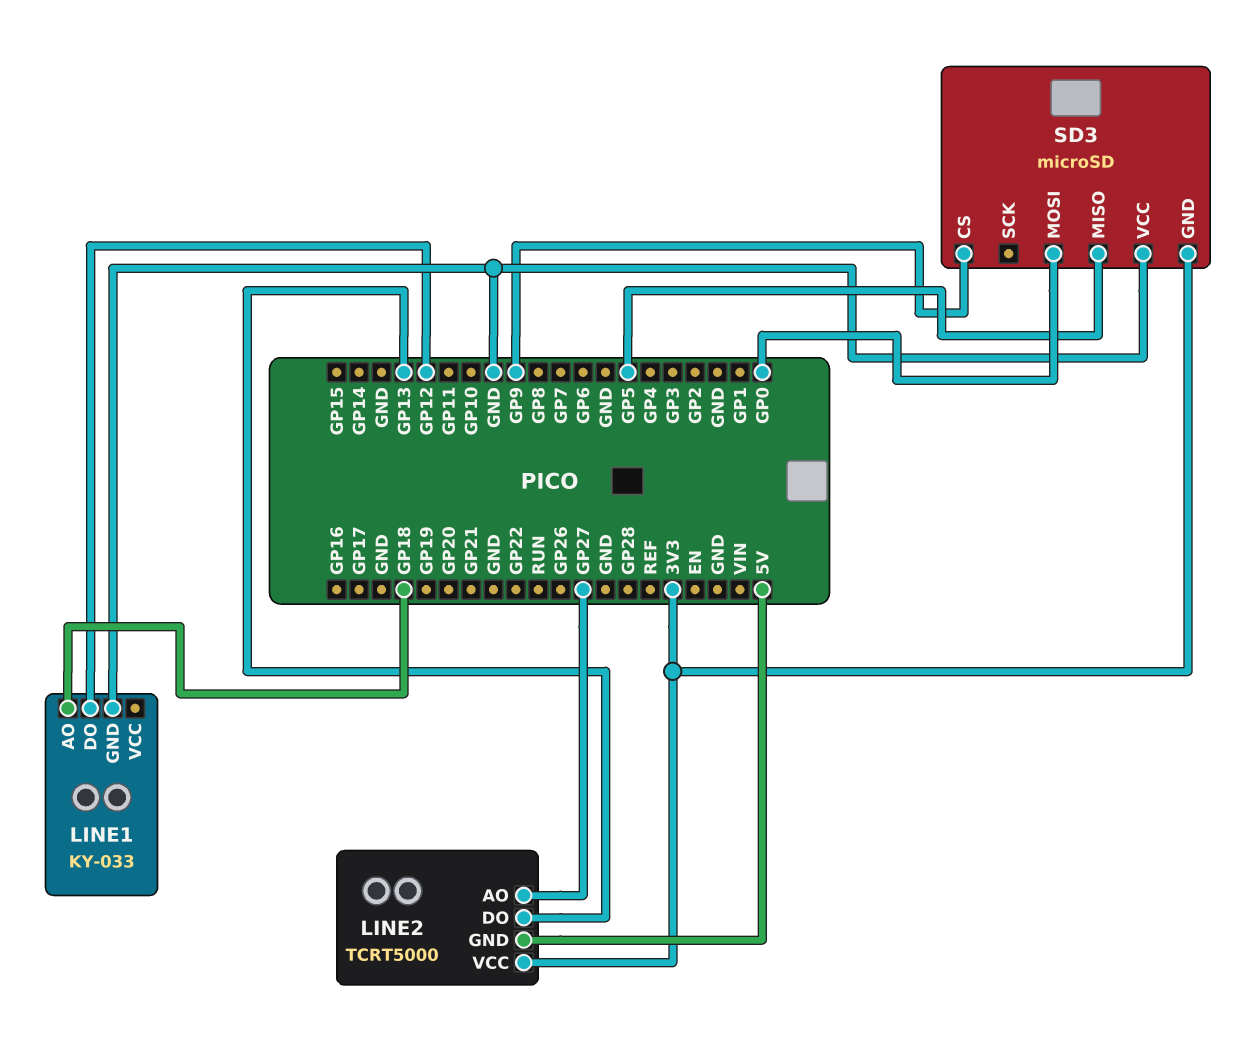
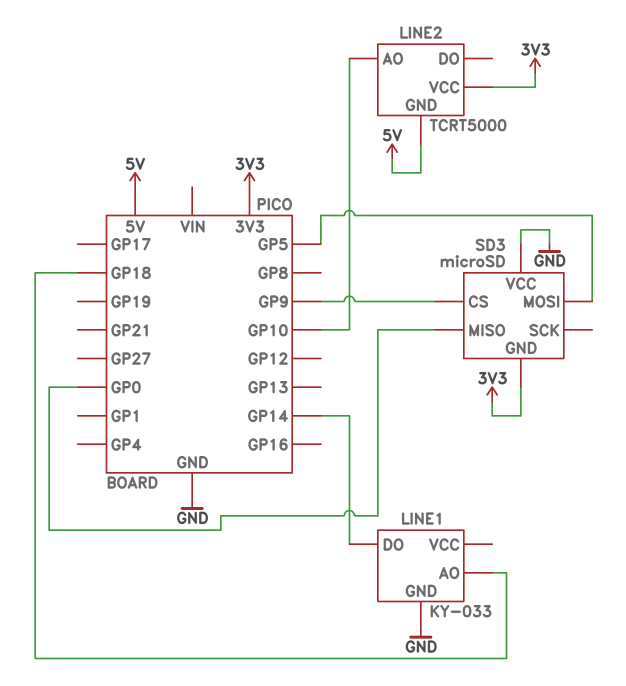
LINE1 pin DO: GP12 -> GP14
LINE2 pin AO: GP27 -> GP10
LINE2 pin DO: GP13 -> none
SD3 pin MISO: GP5 -> GP0
SD3 pin MOSI: GP0 -> GP5

